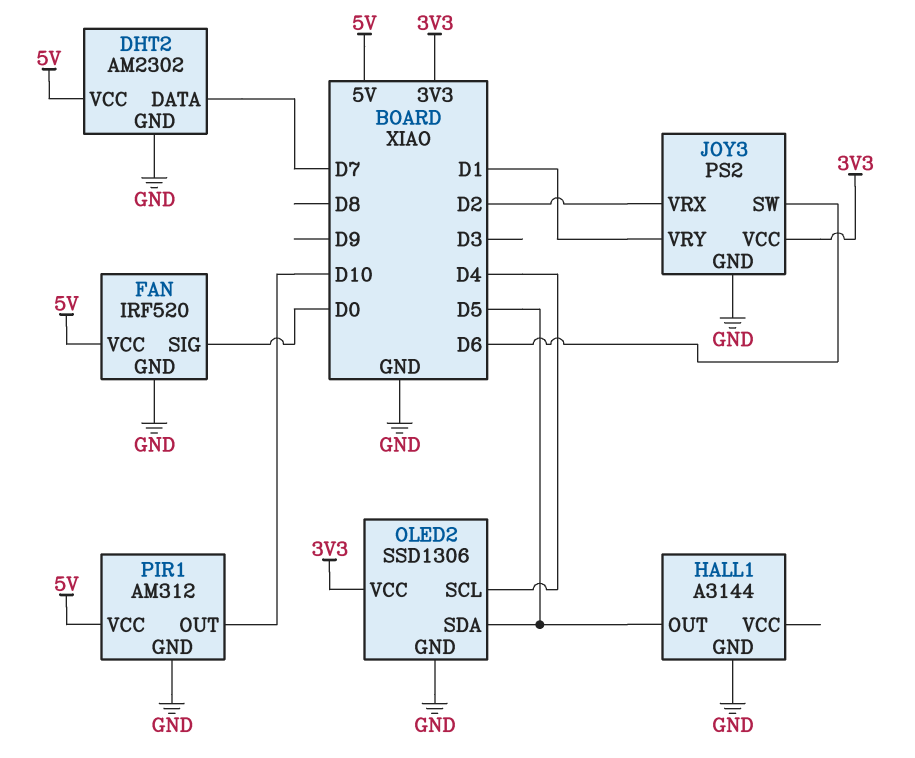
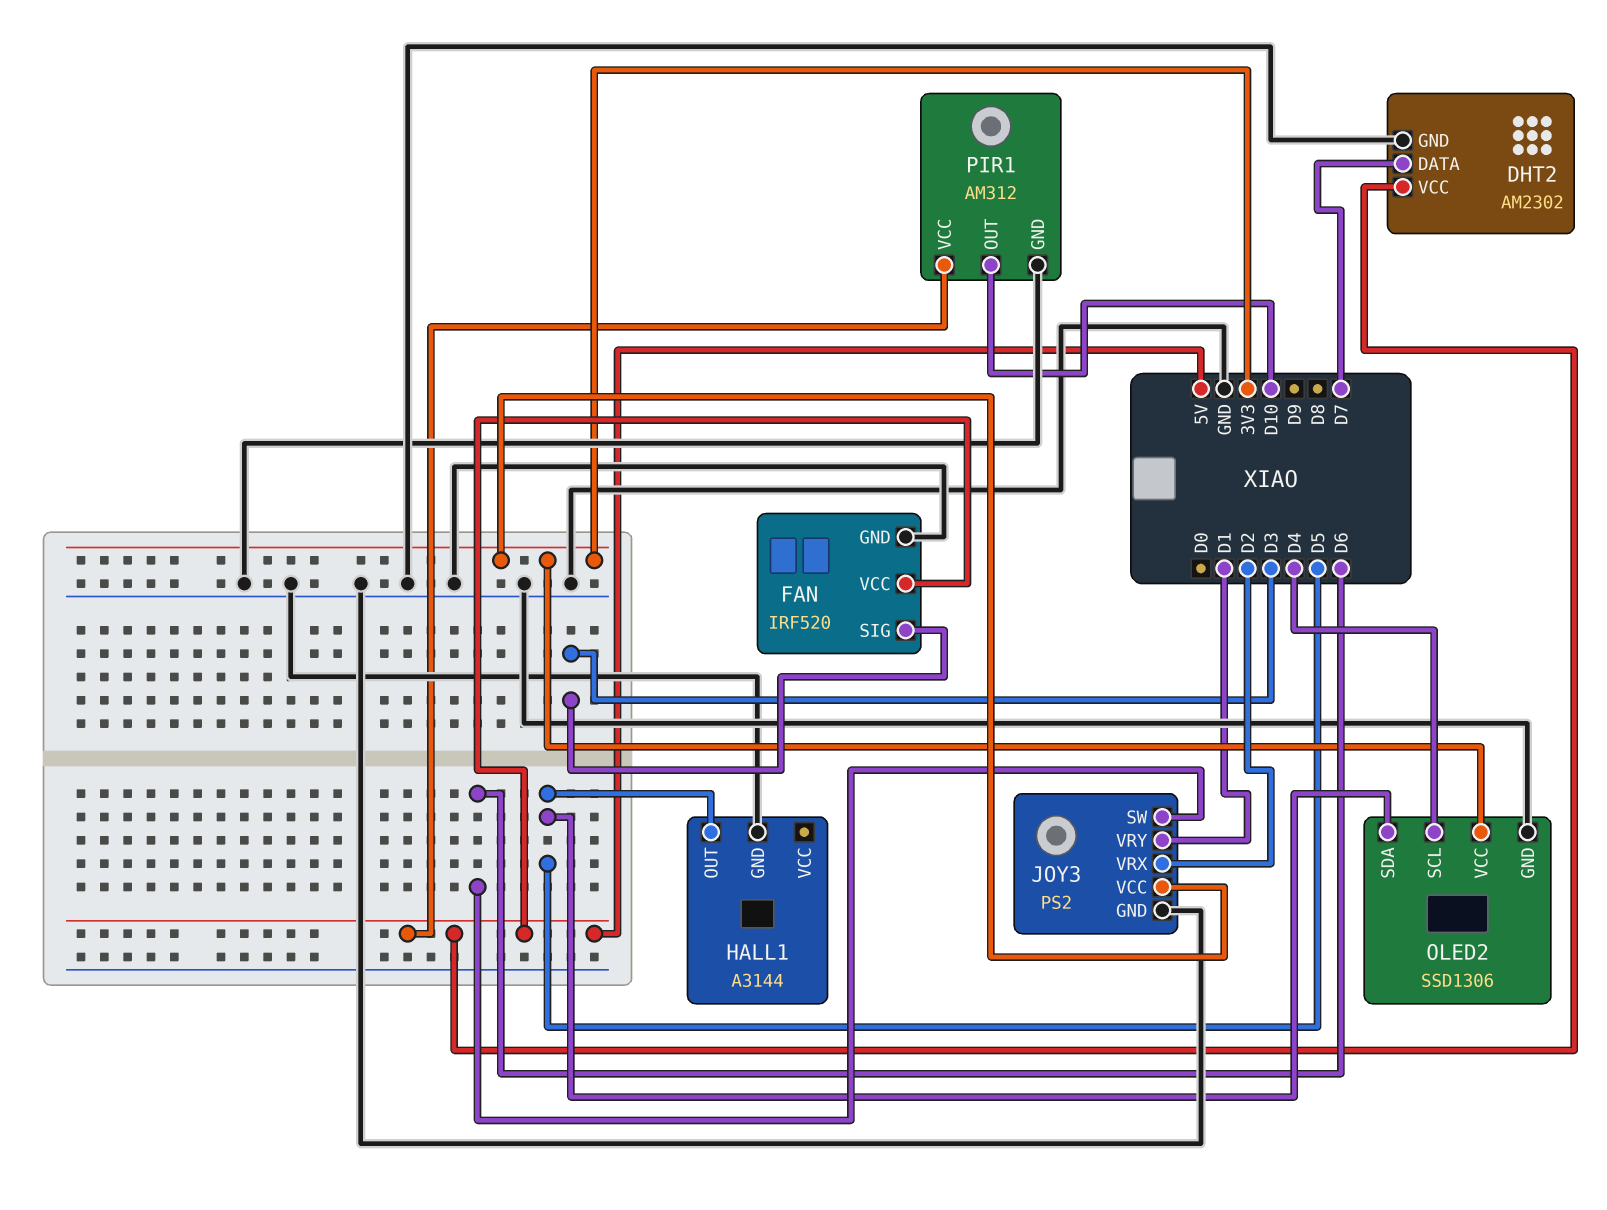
FAN pin SIG: D0 -> D3

